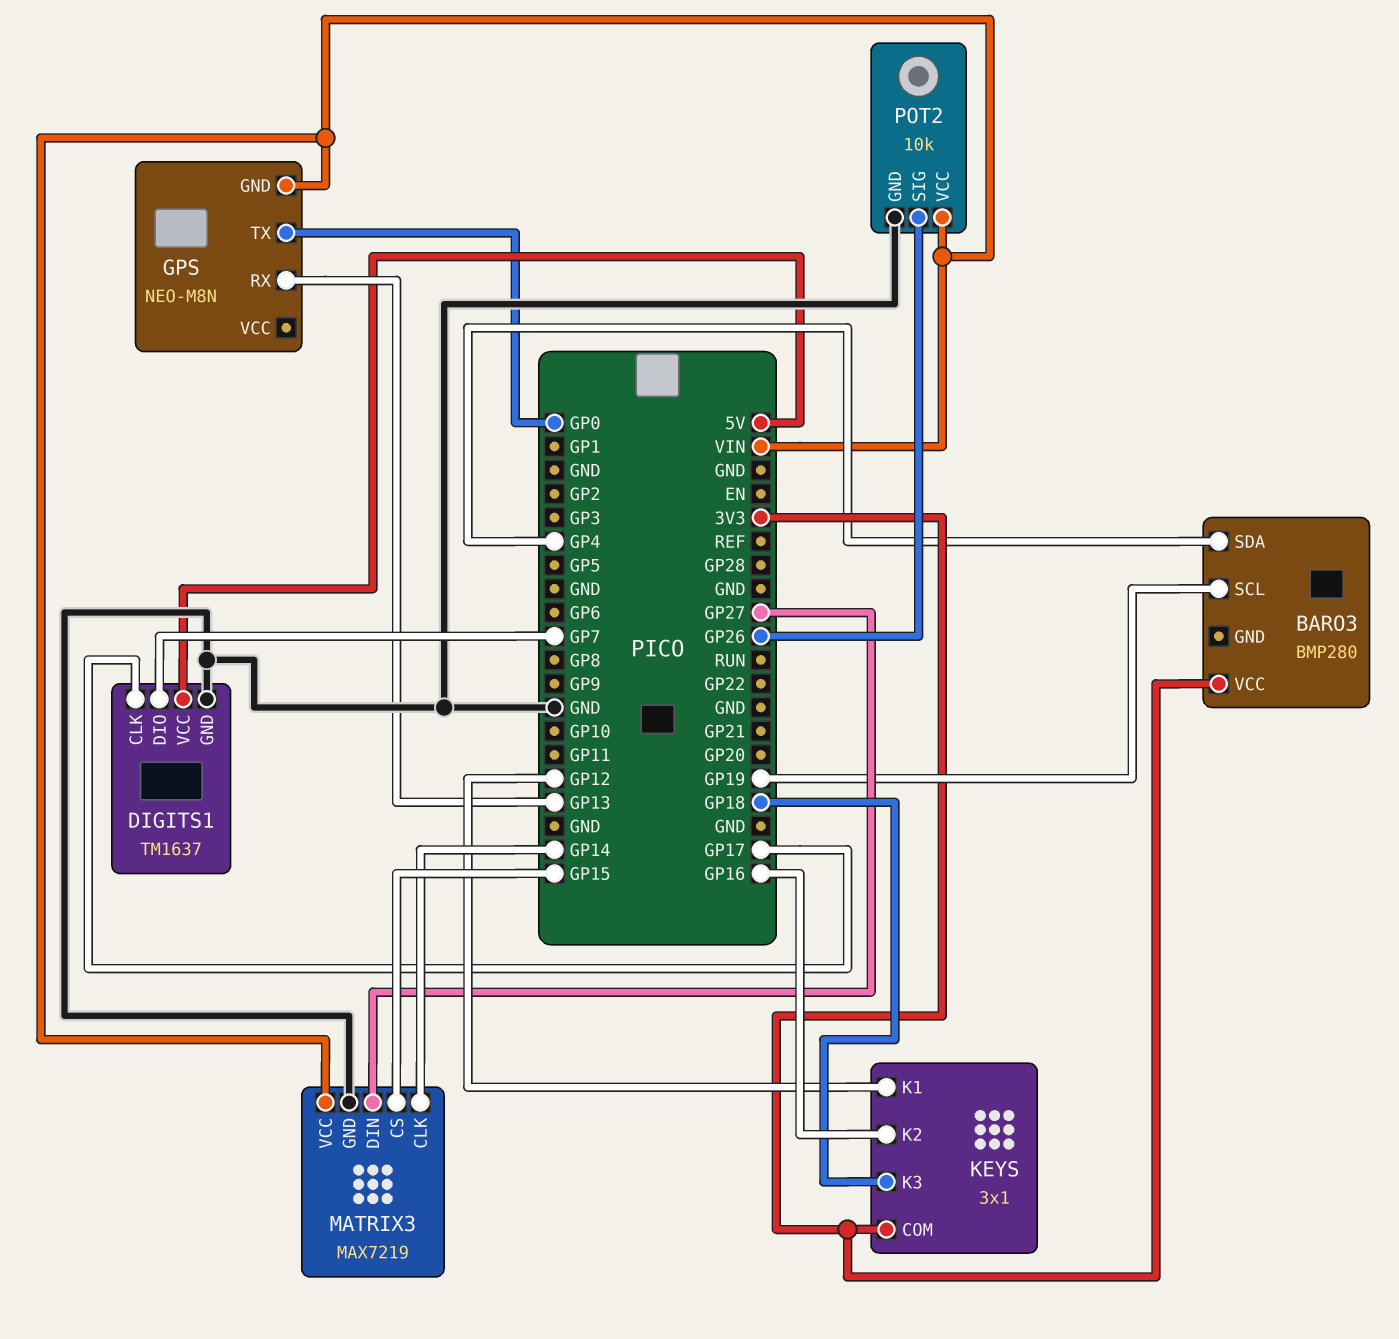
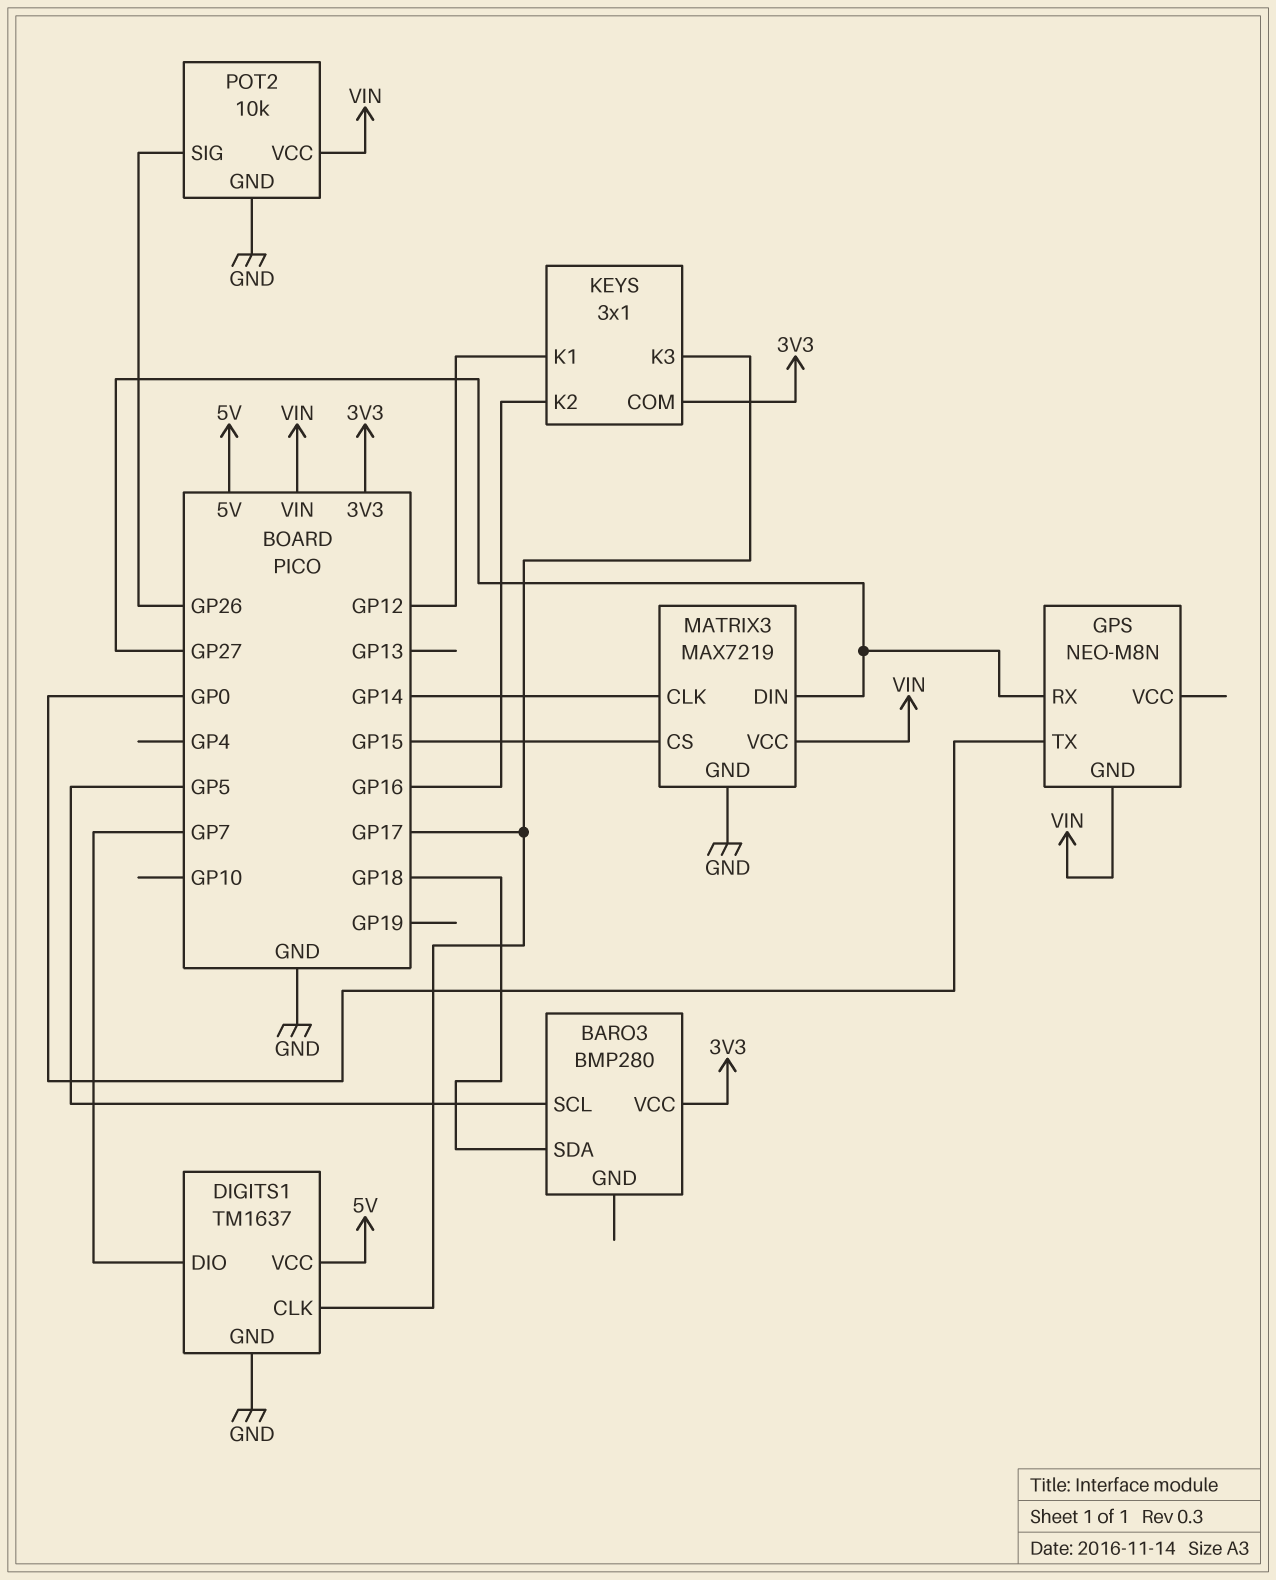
BARO3 pin SCL: GP19 -> GP5
BARO3 pin SDA: GP4 -> GP18
GPS pin RX: GP13 -> GP27
KEYS pin K3: GP18 -> GP17

